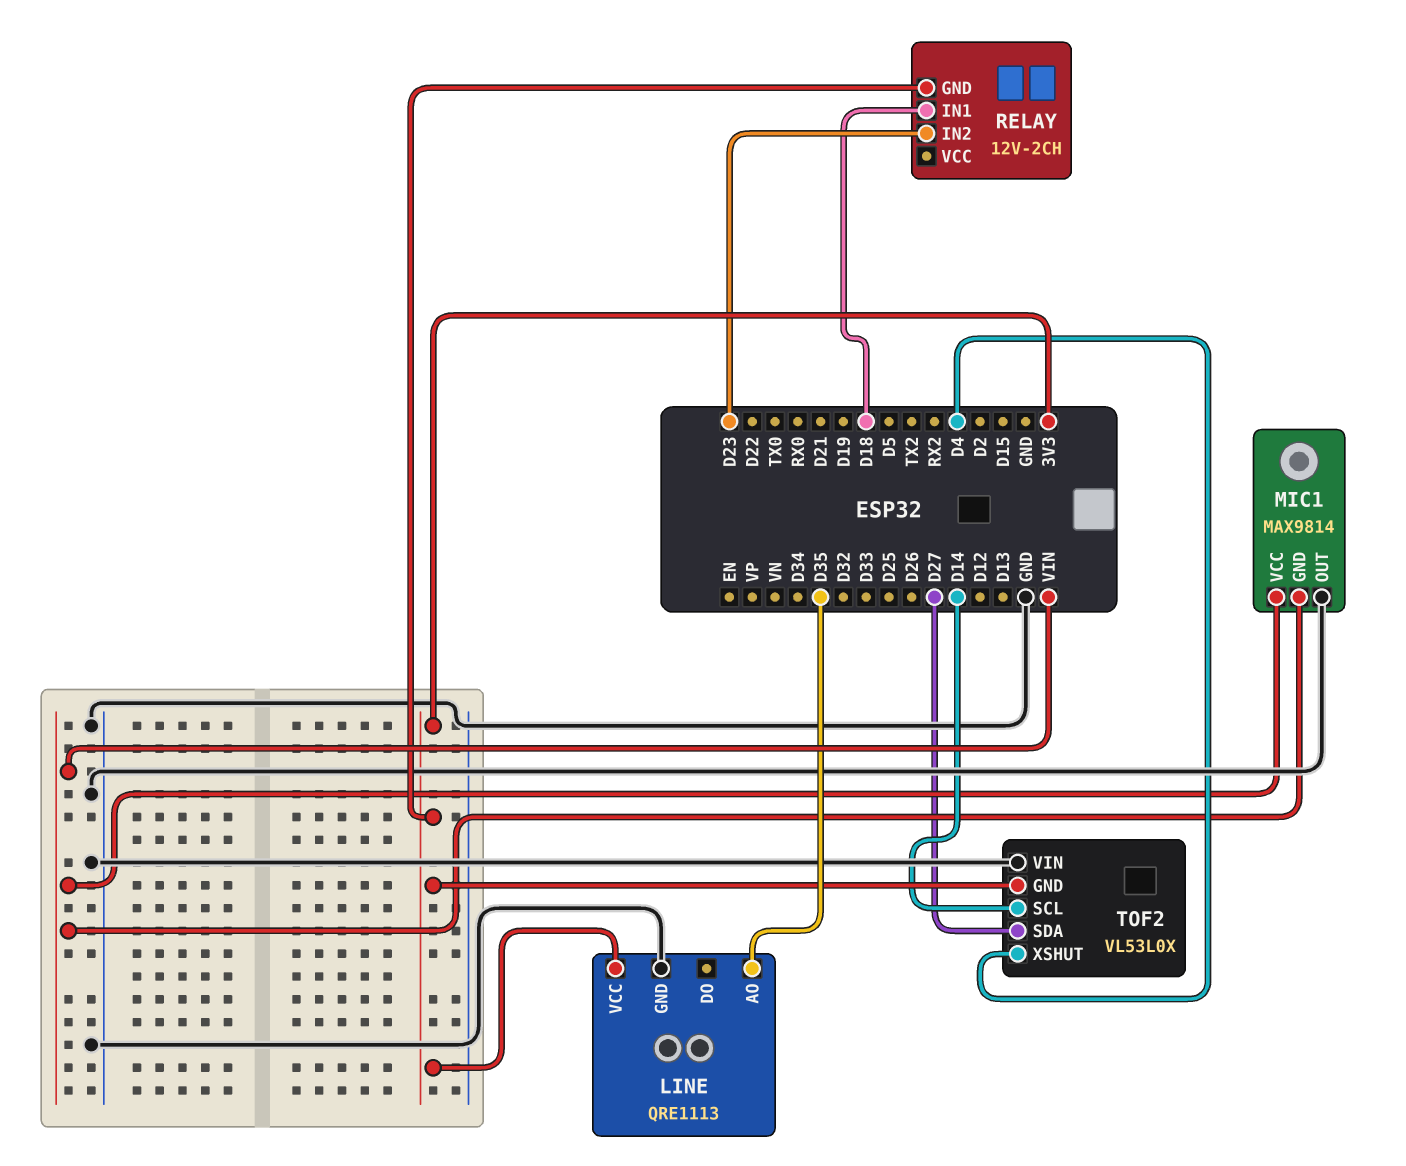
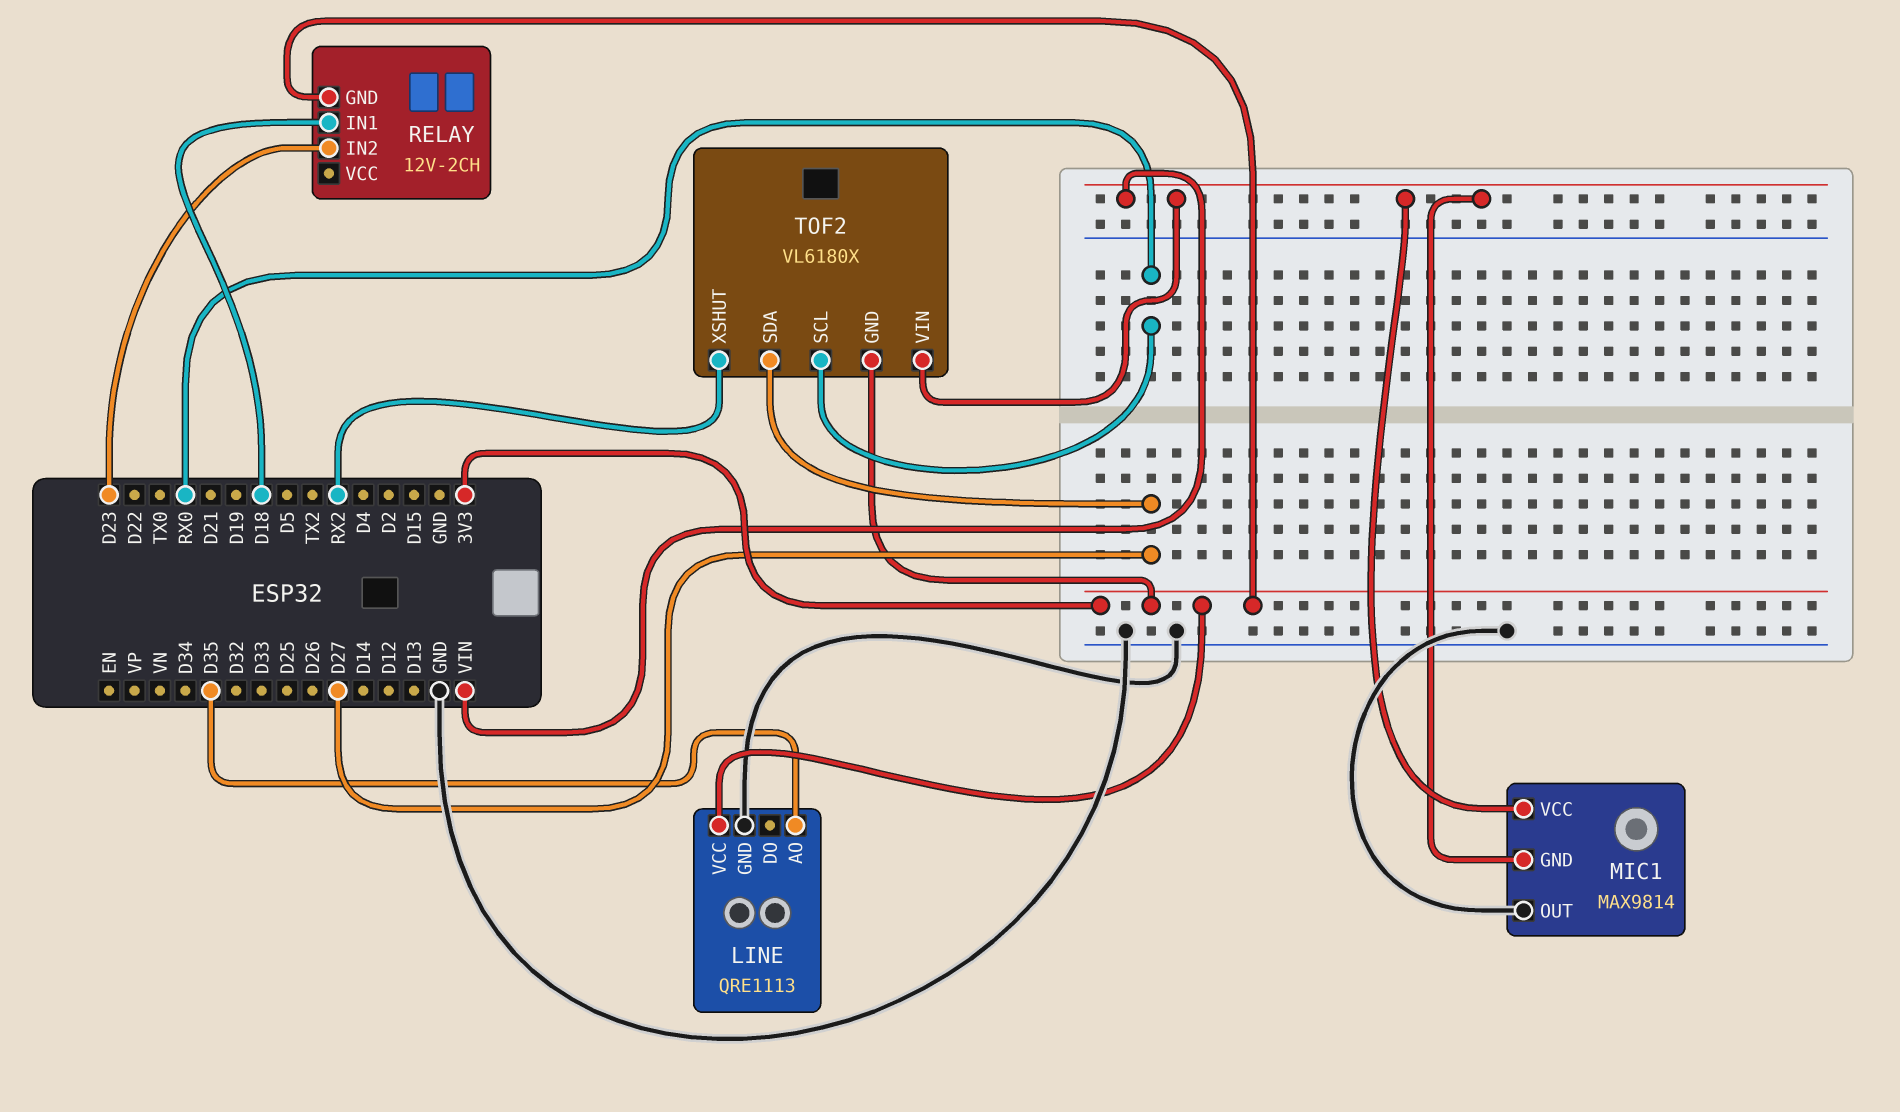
TOF2: VL53L0X -> VL6180X
TOF2 pin SCL: D14 -> RX0
TOF2 pin VIN: GND -> VIN
TOF2 pin XSHUT: D4 -> RX2

